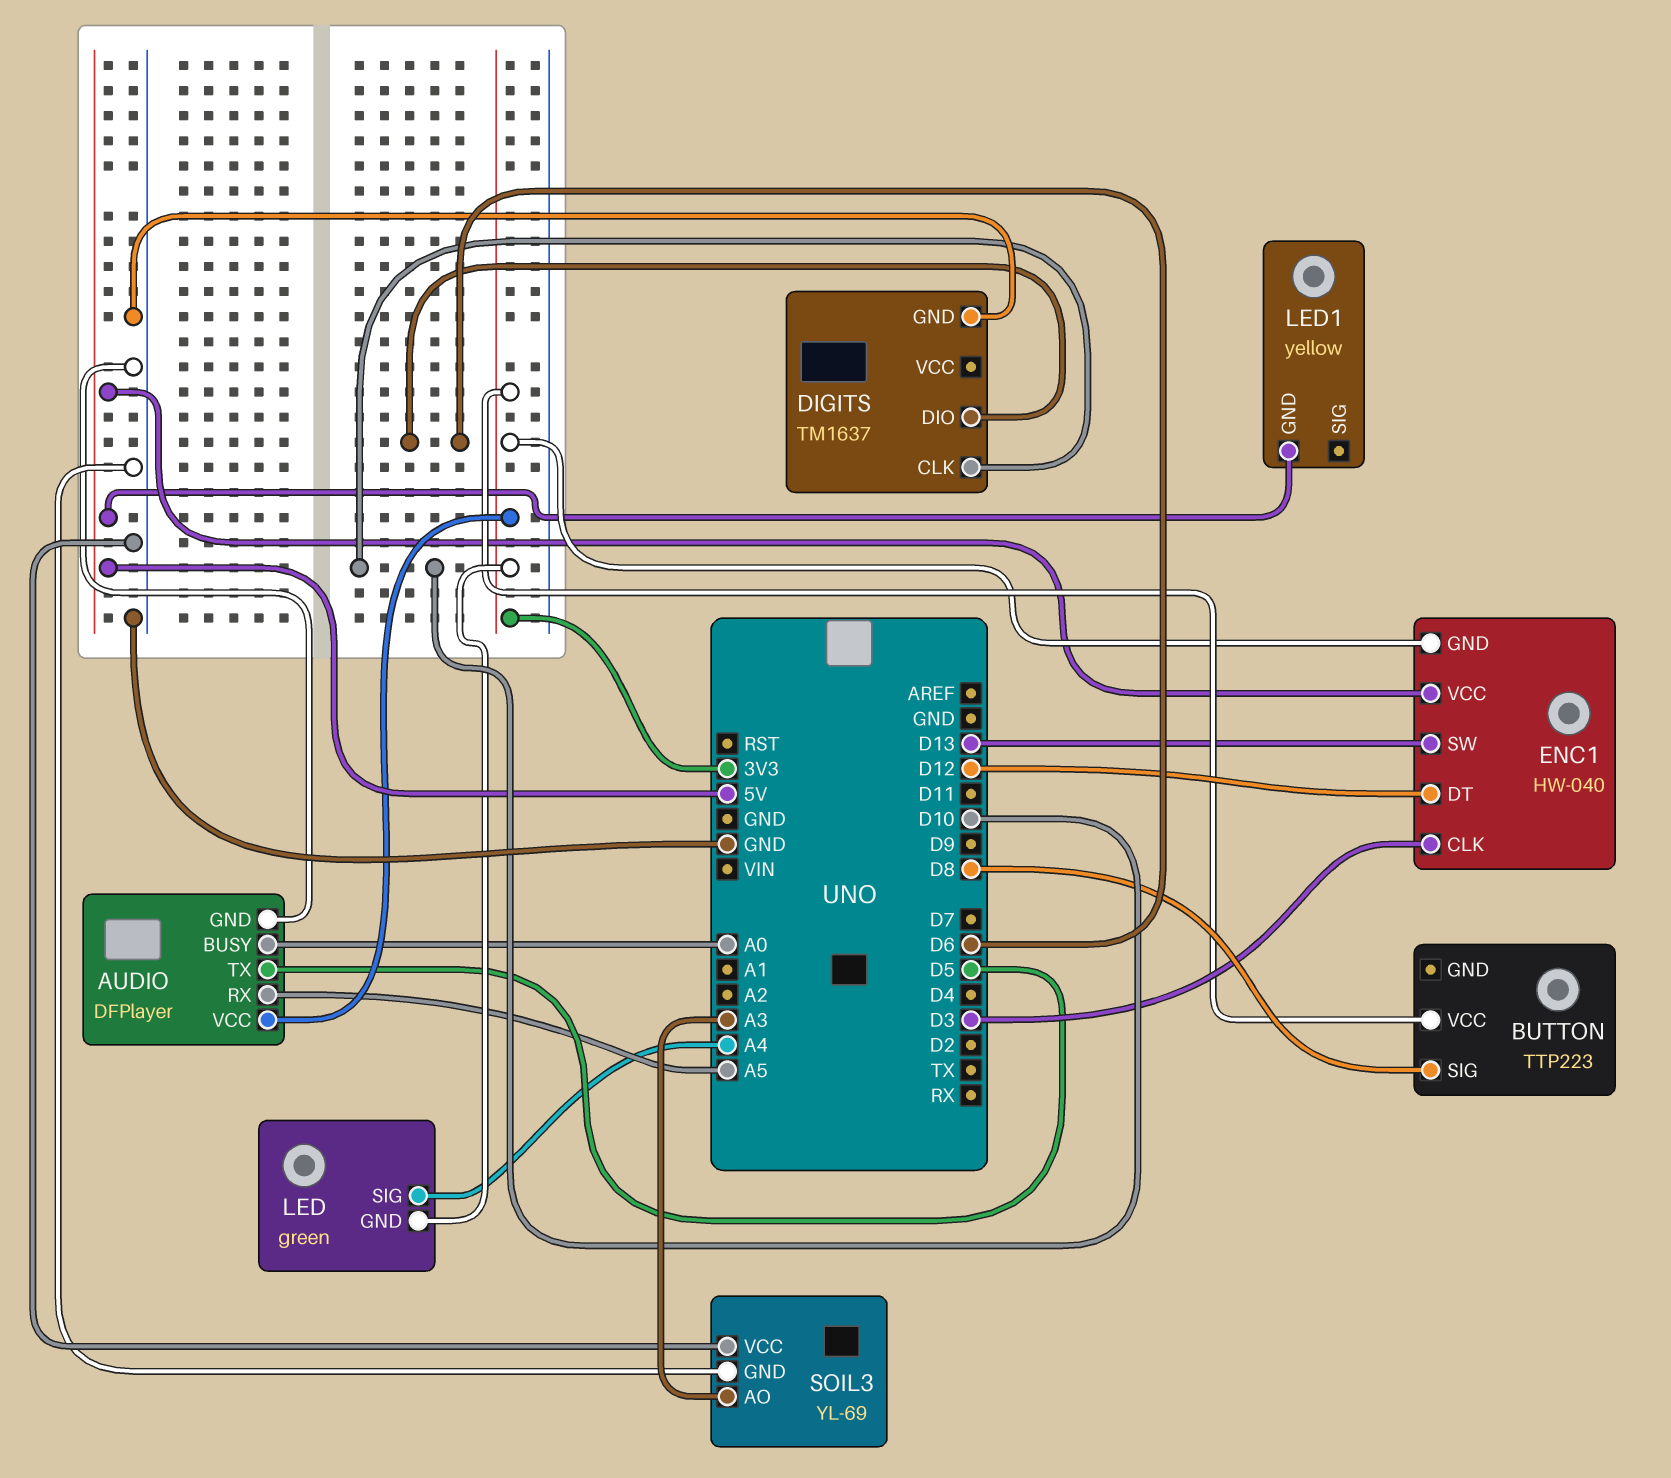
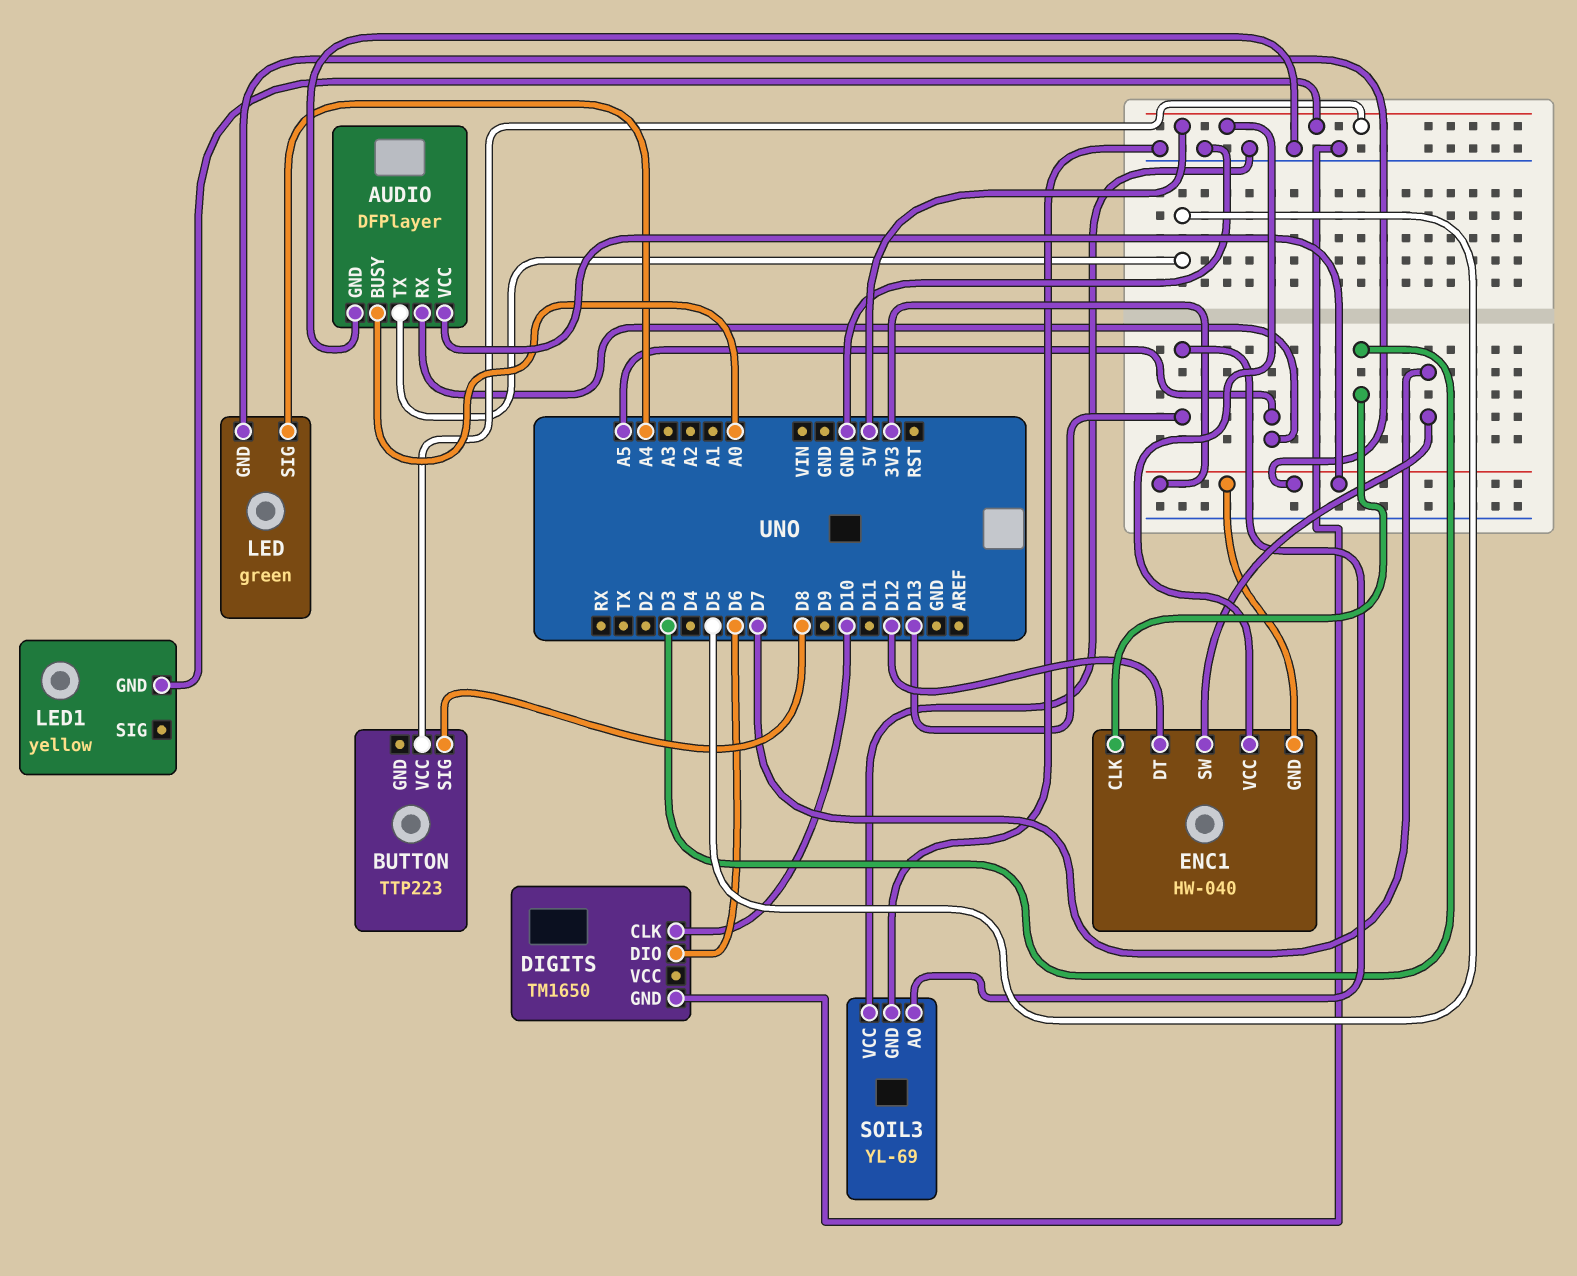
BUTTON pin VCC: 3V3 -> 5V
DIGITS: TM1637 -> TM1650
ENC1 pin SW: D13 -> D7
SOIL3 pin AO: A3 -> D13

